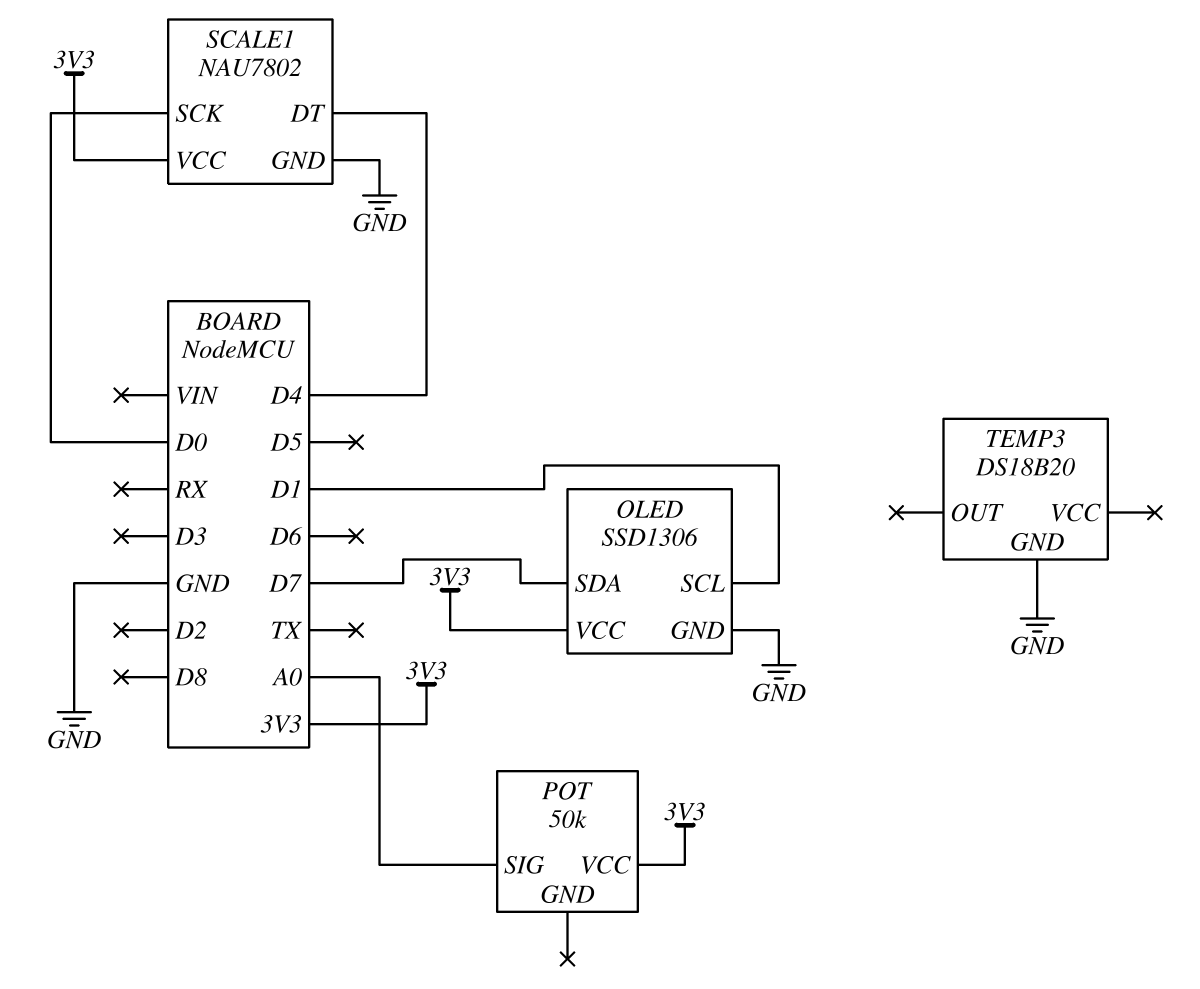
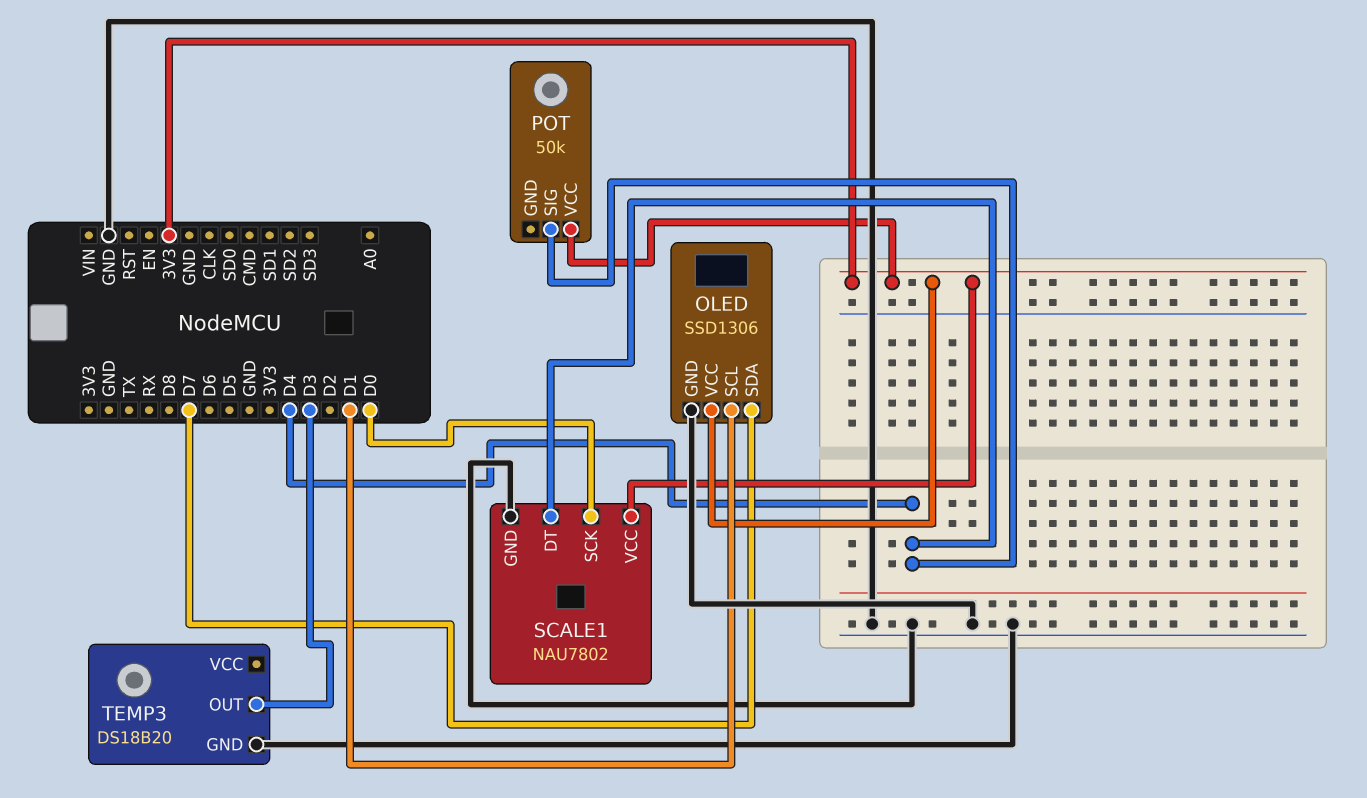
POT pin SIG: A0 -> D4
TEMP3 pin OUT: none -> D3

